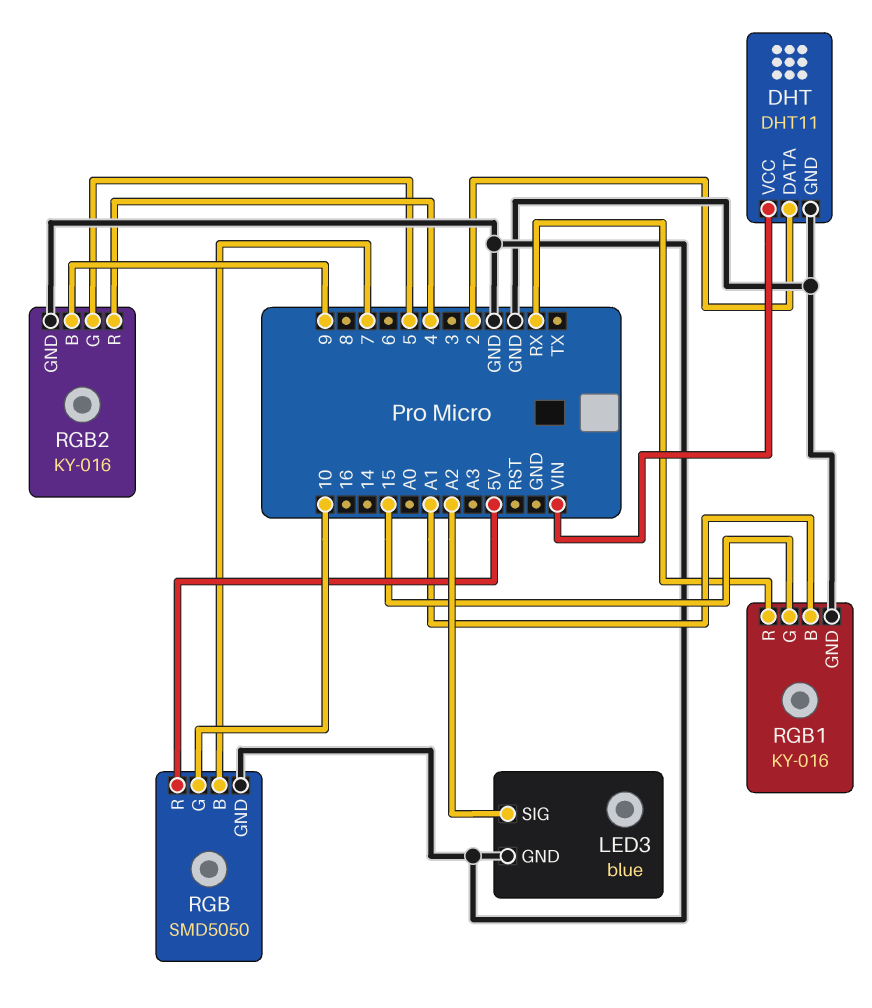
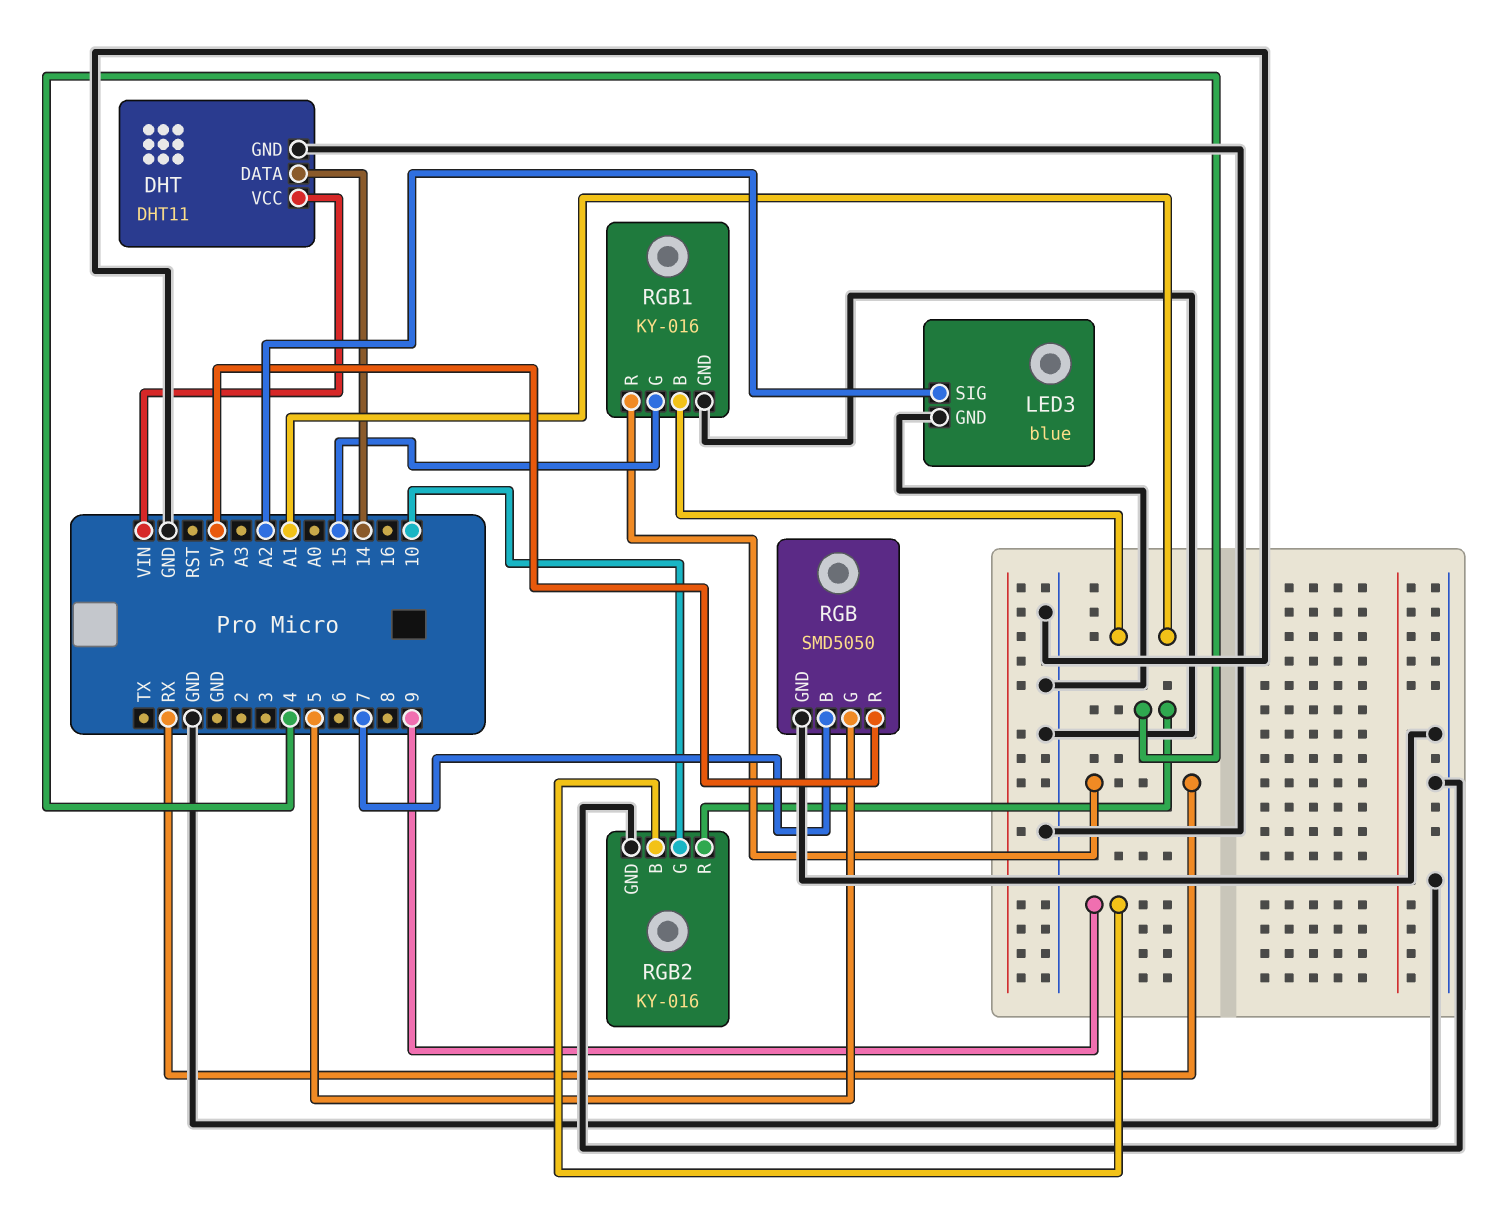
DHT pin DATA: 2 -> 14
RGB pin G: 10 -> 5
RGB2 pin G: 5 -> 10

